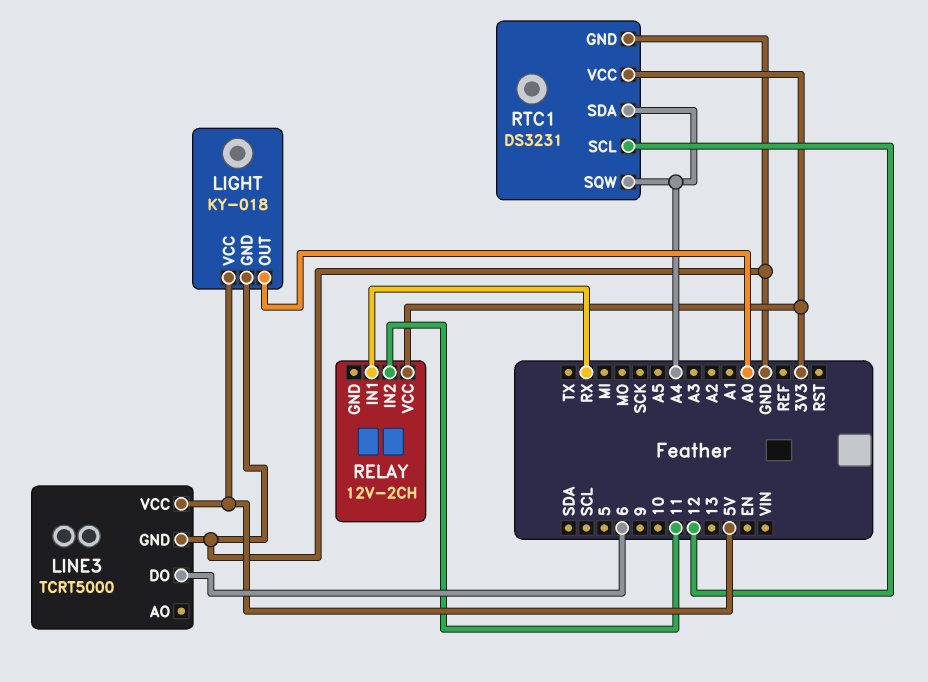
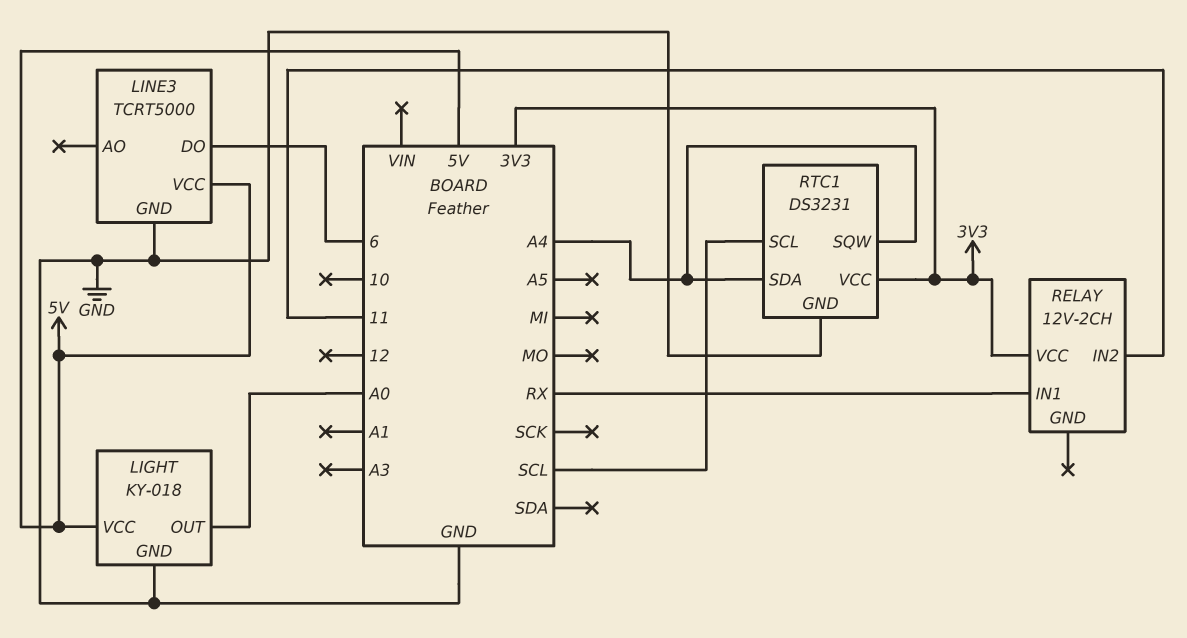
RTC1 pin SCL: 12 -> SCL

